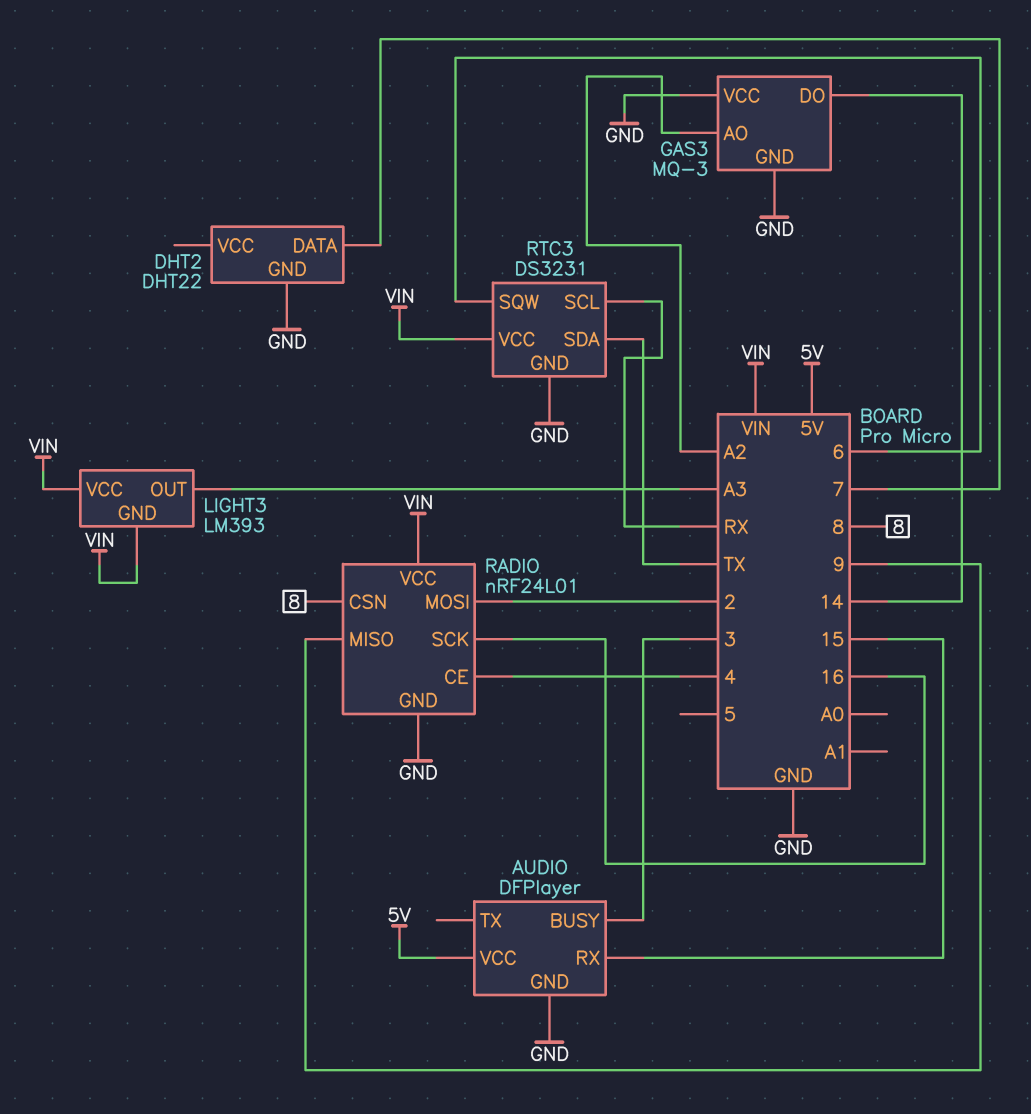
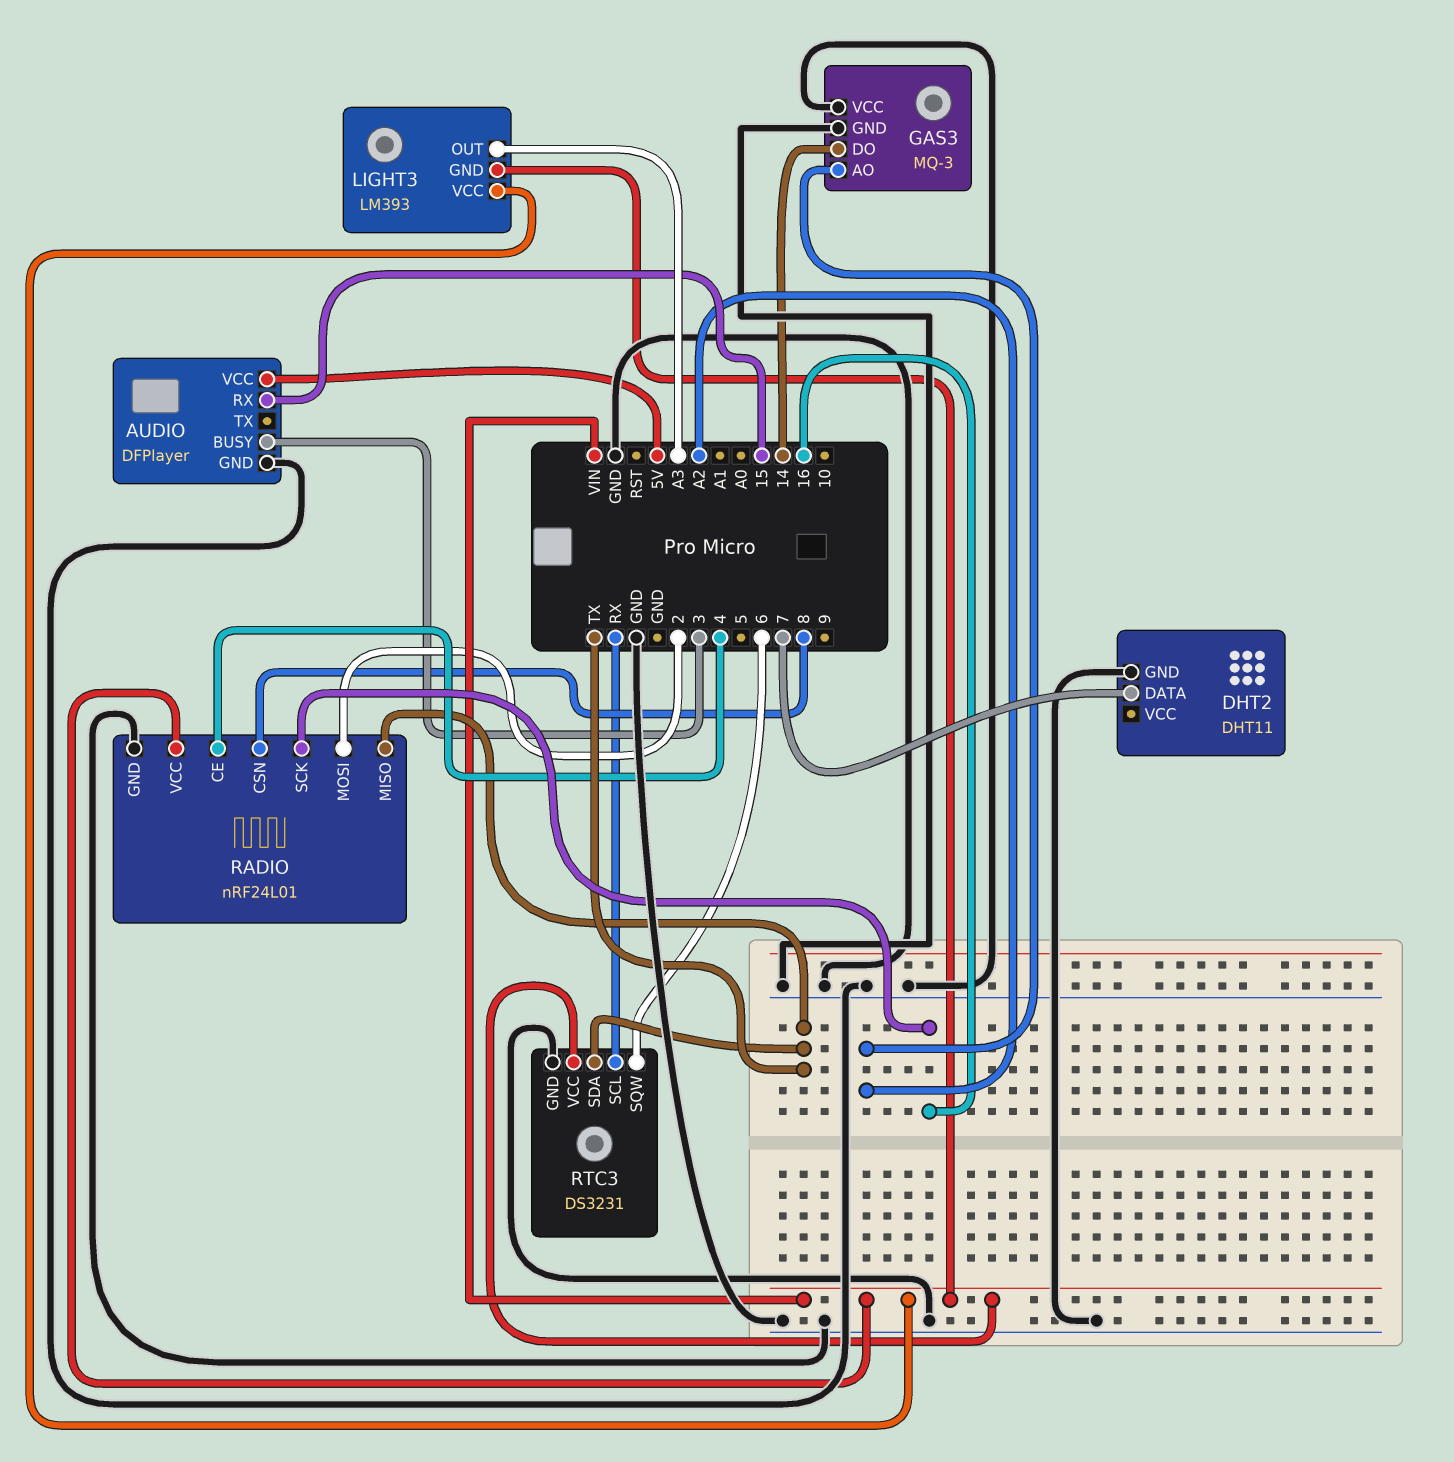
DHT2: DHT22 -> DHT11
RADIO pin MISO: 9 -> TX

